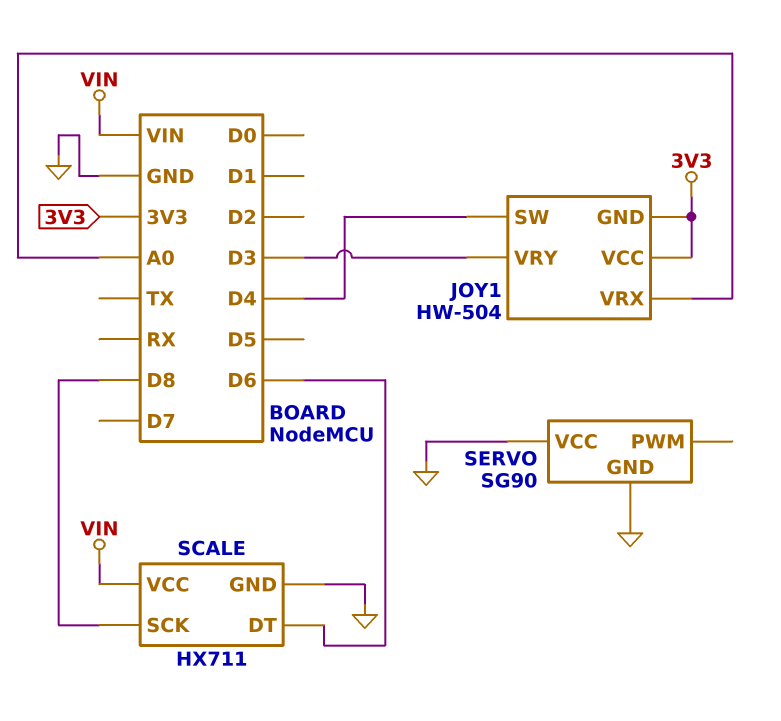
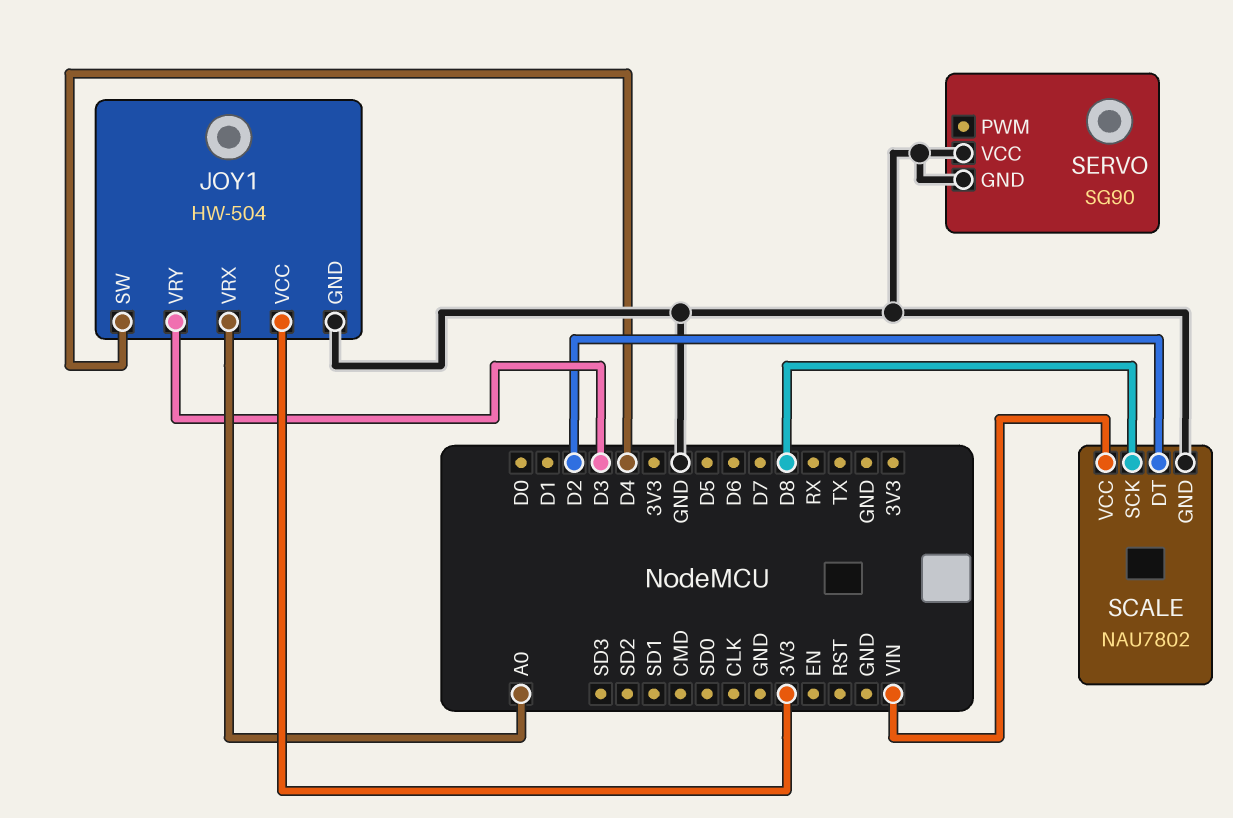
JOY1 pin GND: 3V3 -> GND
SCALE: HX711 -> NAU7802
SCALE pin DT: D6 -> D2

